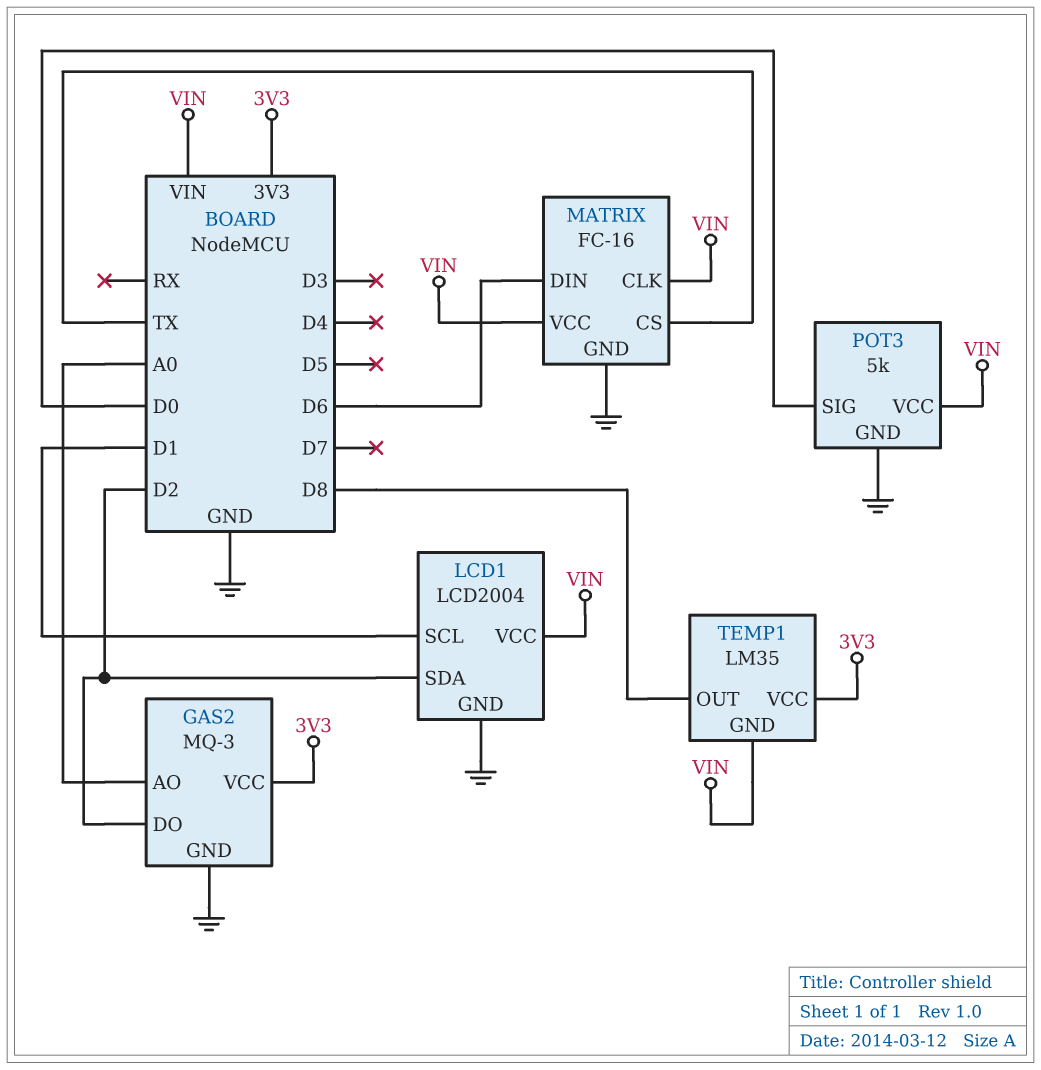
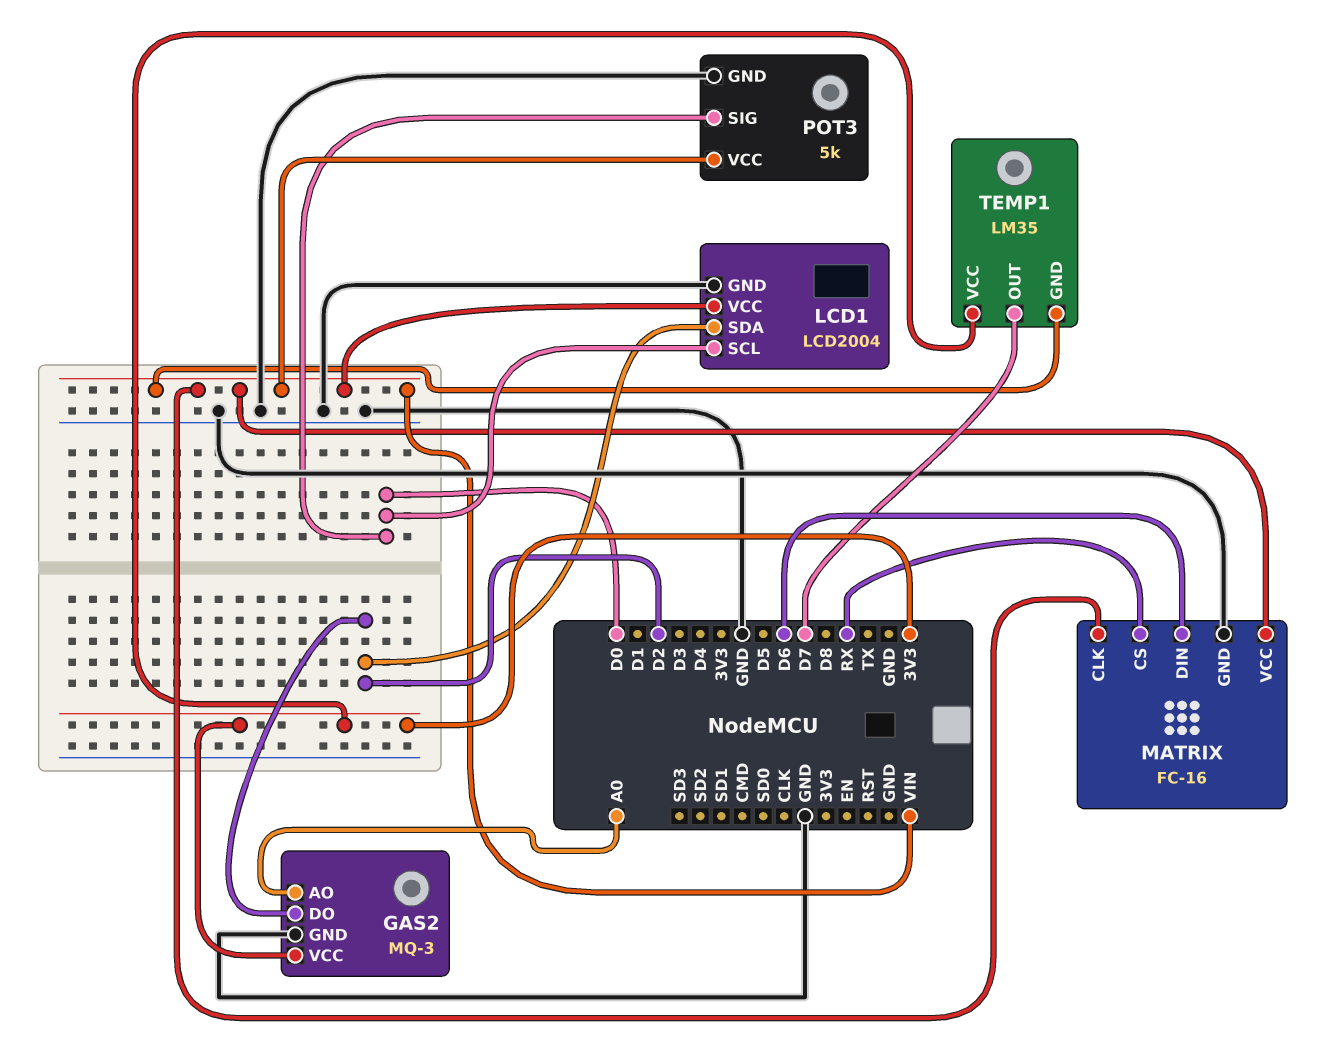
LCD1 pin SCL: D1 -> D0
MATRIX pin CS: TX -> RX
TEMP1 pin OUT: D8 -> D7

